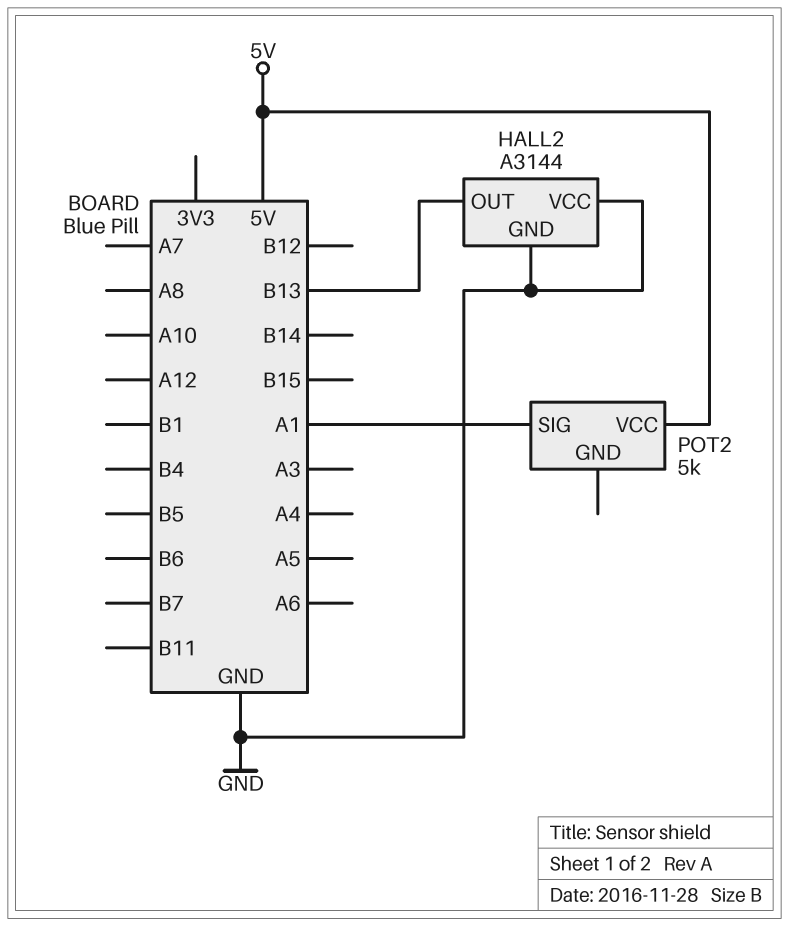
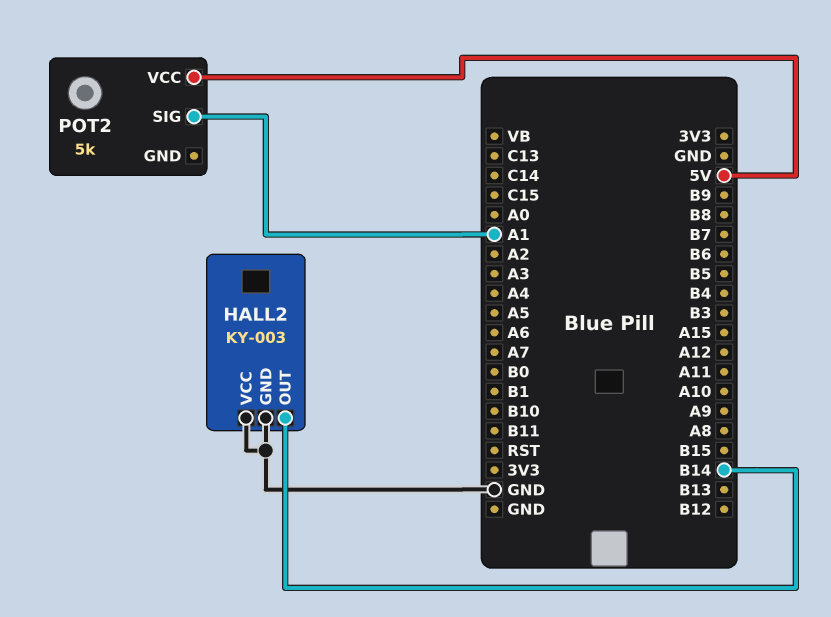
HALL2: A3144 -> KY-003
HALL2 pin OUT: B13 -> B14

